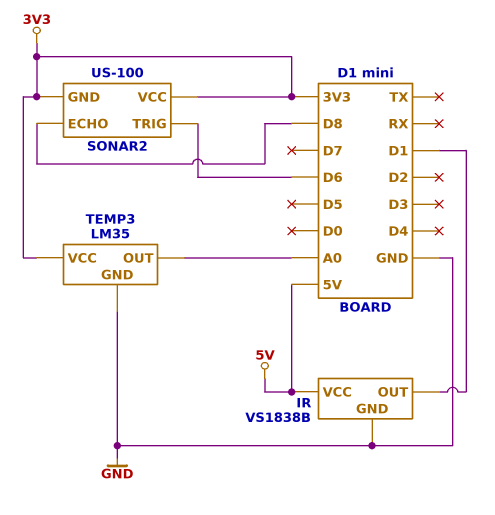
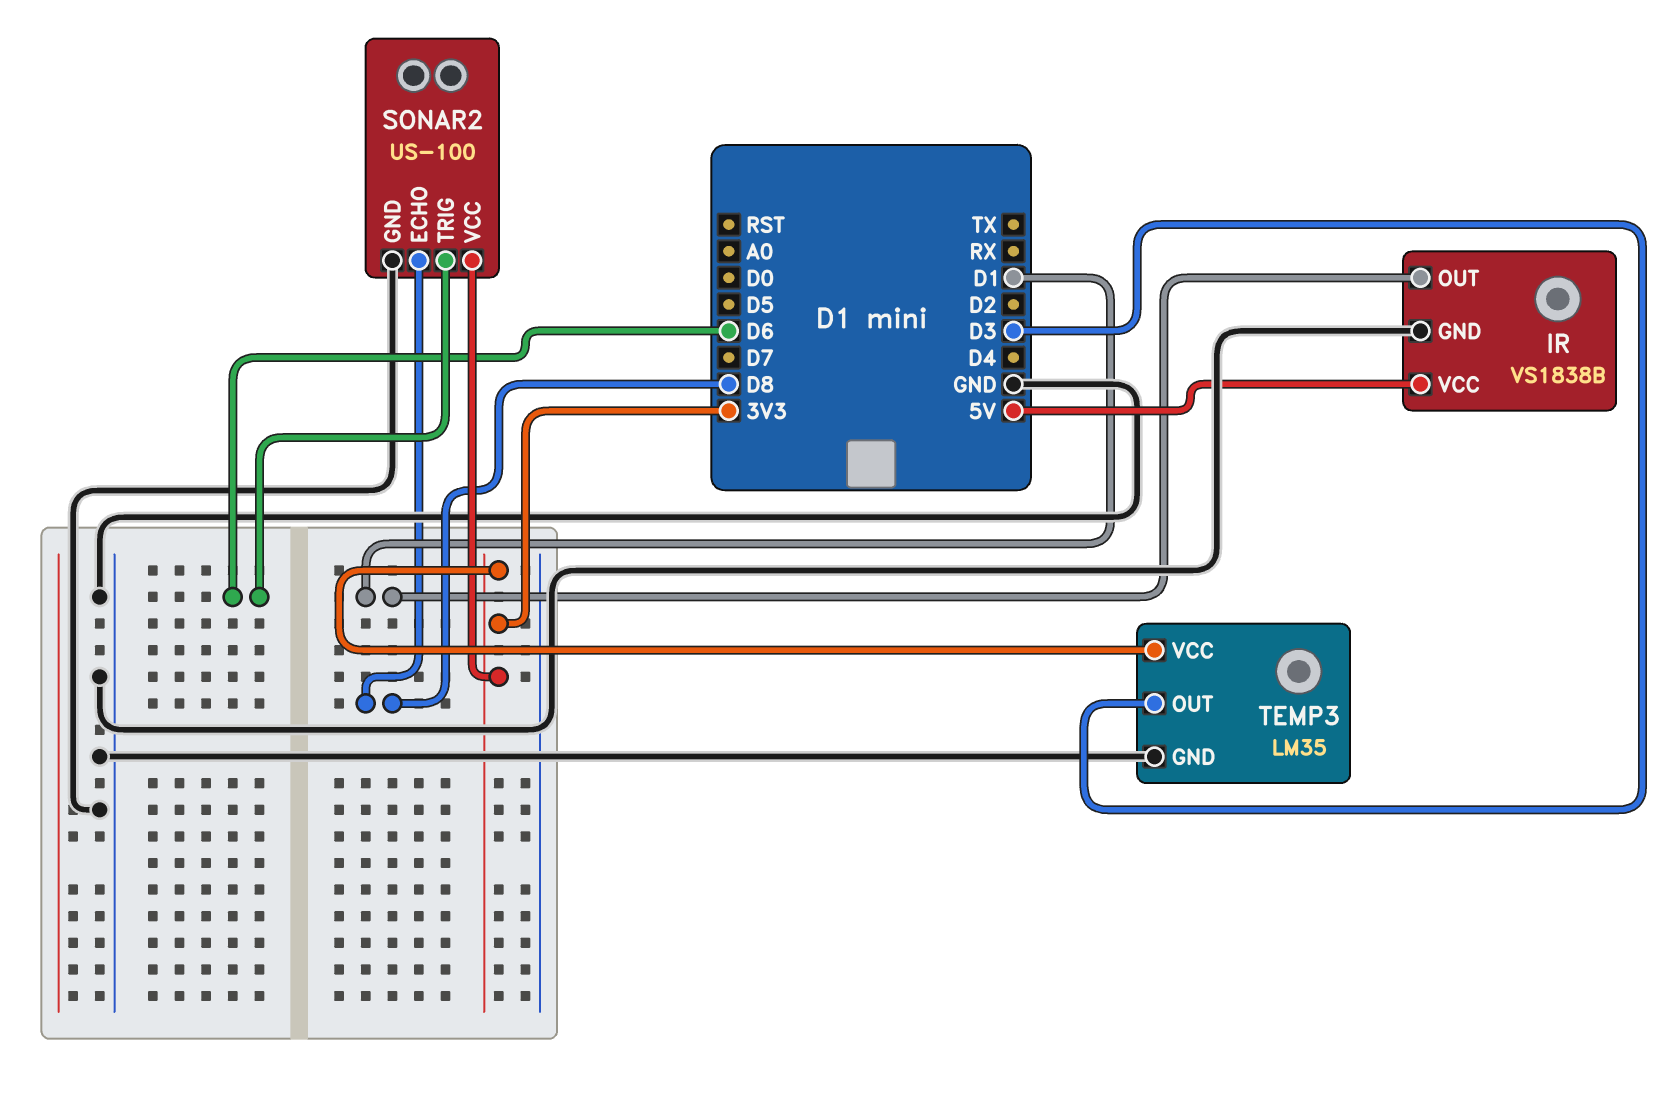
SONAR2 pin GND: 3V3 -> GND
TEMP3 pin OUT: A0 -> D3

